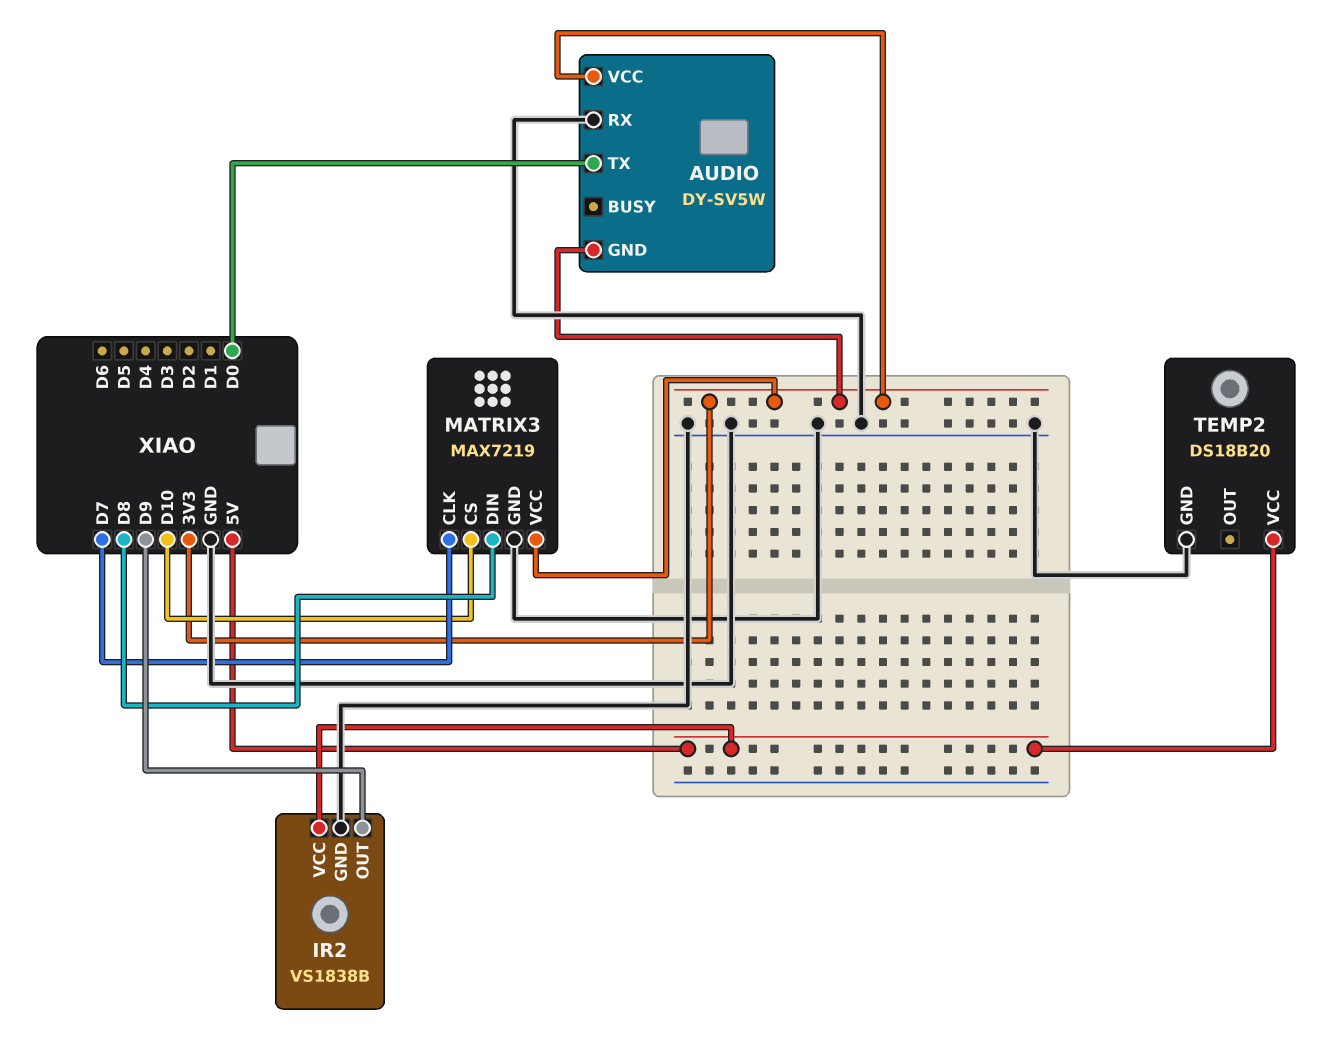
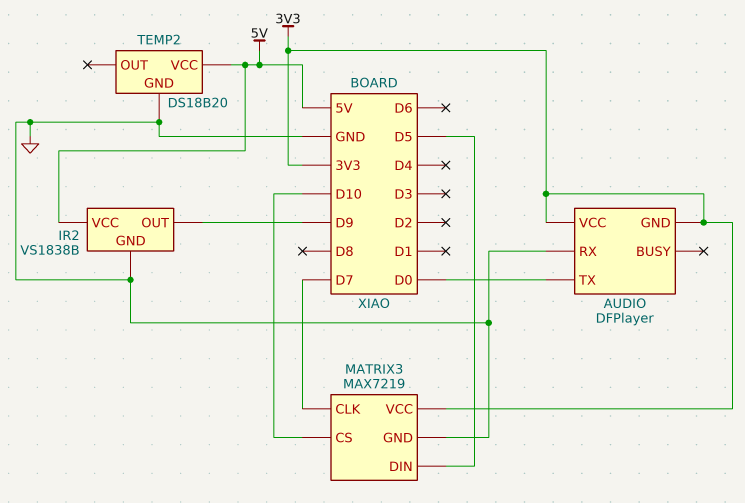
AUDIO: DY-SV5W -> DFPlayer
MATRIX3 pin DIN: D8 -> D5

